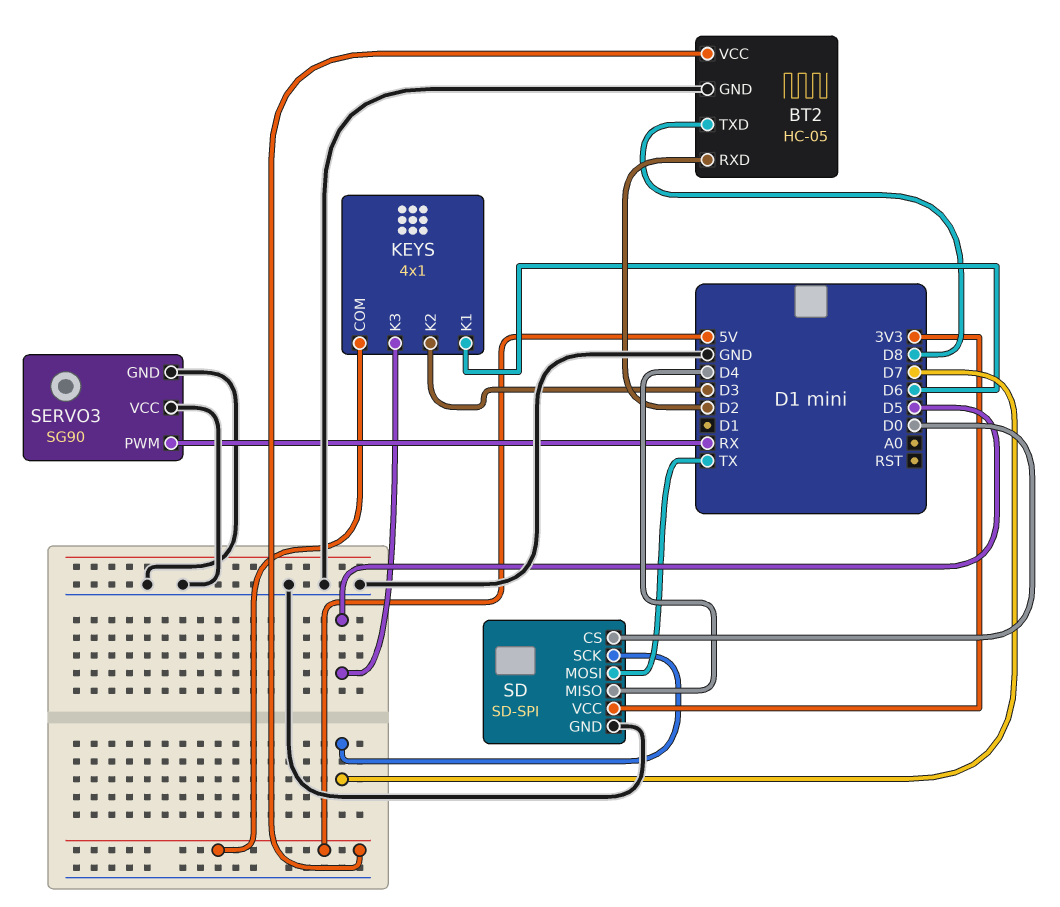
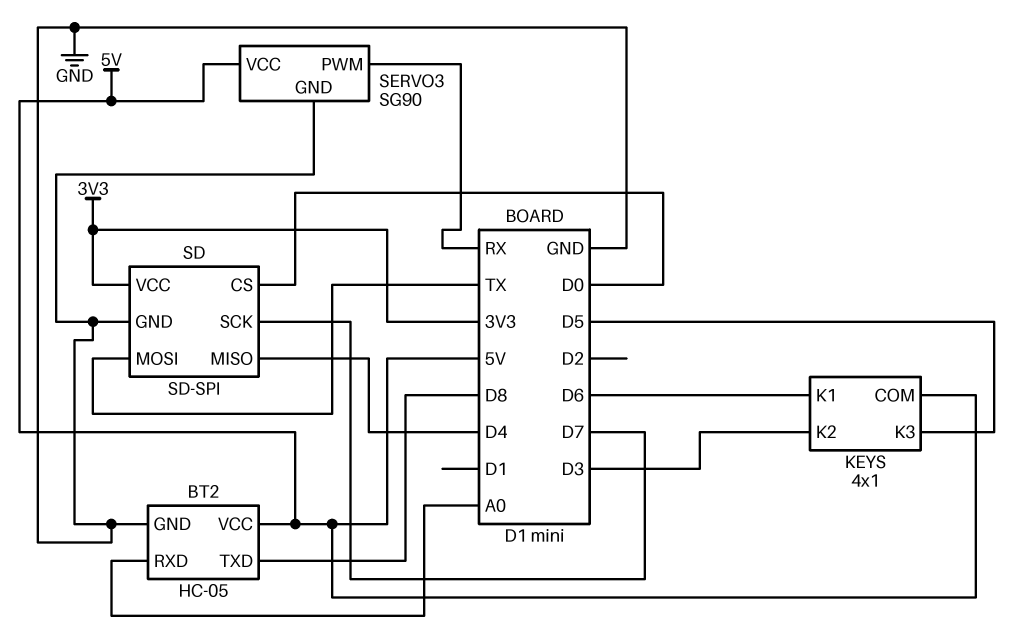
BT2 pin RXD: D2 -> A0
SERVO3 pin VCC: GND -> 5V

